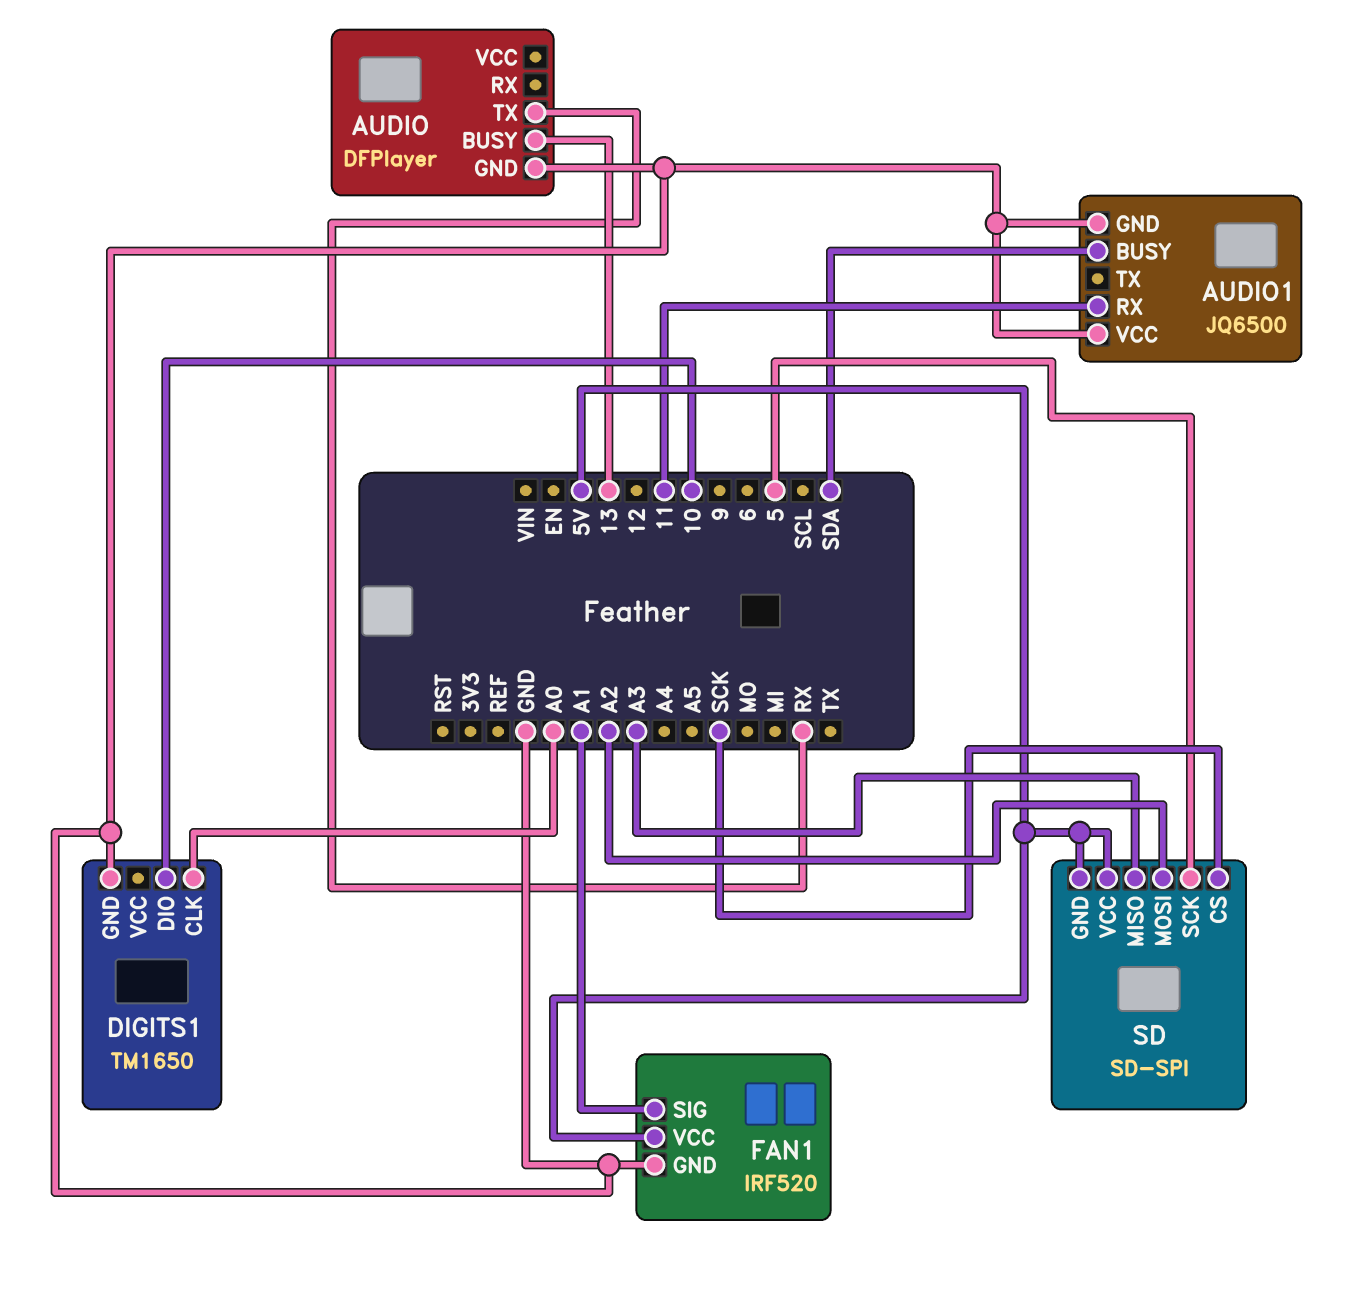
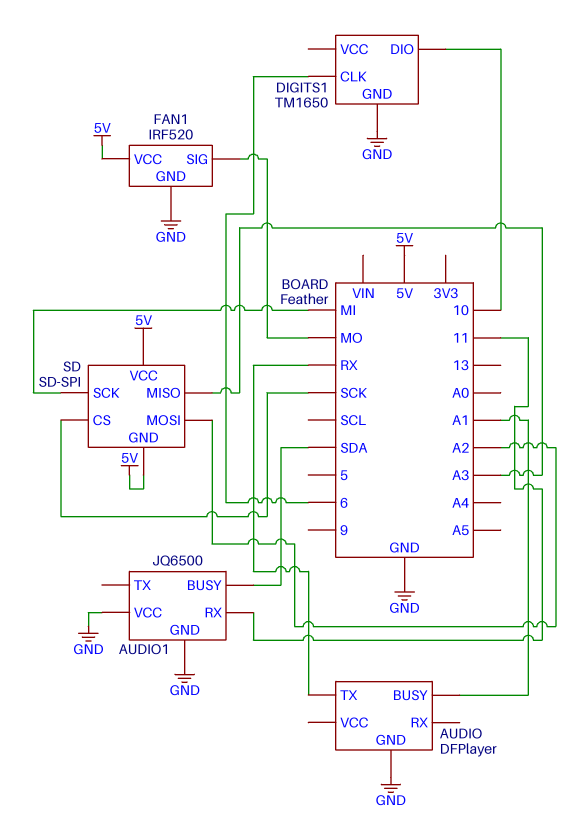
AUDIO pin BUSY: 13 -> A1
DIGITS1 pin CLK: A0 -> 6
FAN1 pin SIG: A1 -> MO
SD pin SCK: 5 -> MI

